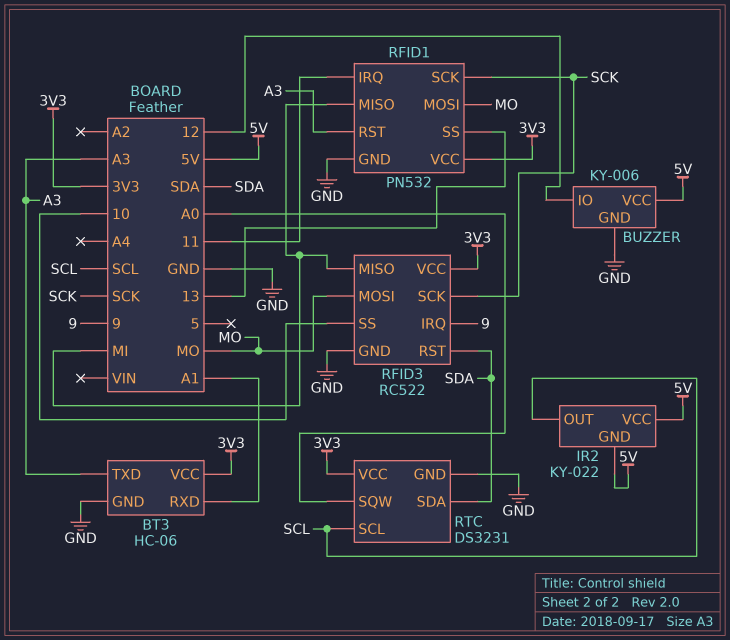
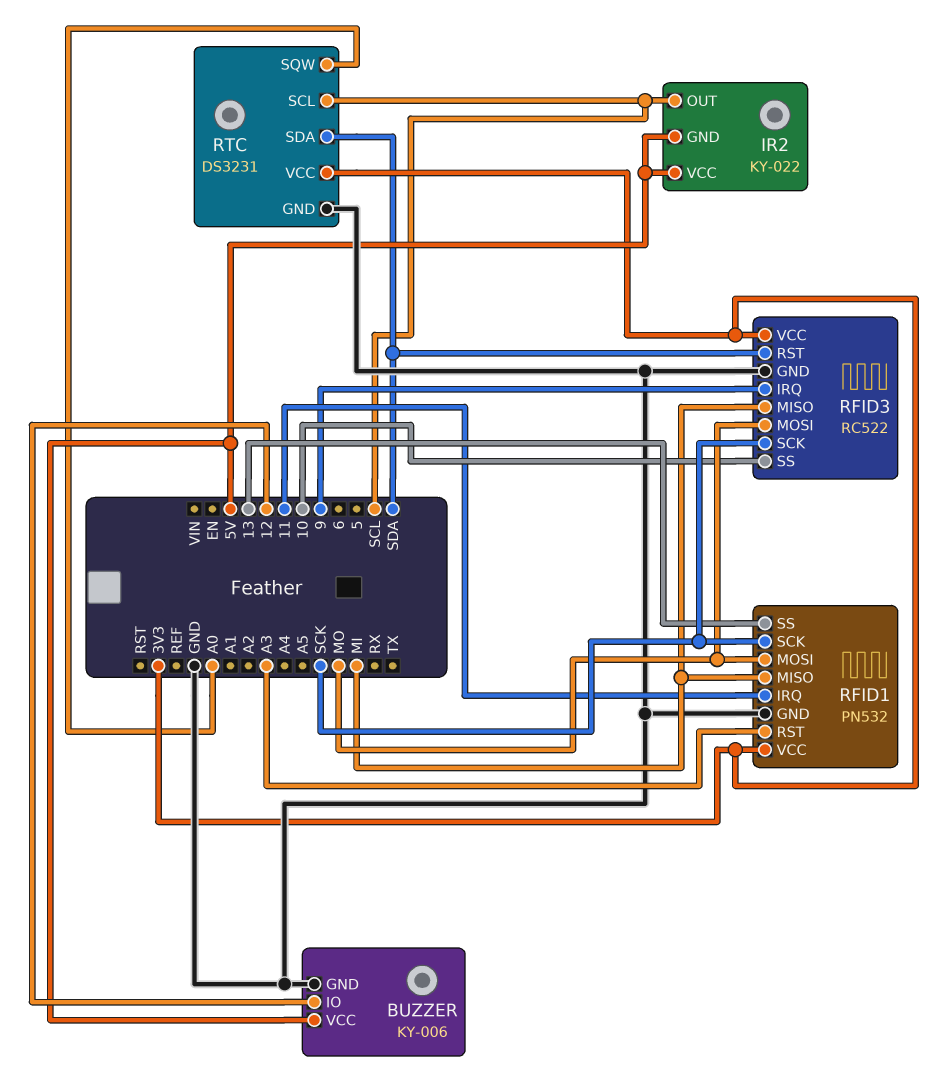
BT3: HC-06 -> none
BT3 pin GND: GND -> none
BT3 pin RXD: A1 -> none
BT3 pin TXD: A3 -> none
BT3 pin VCC: 3V3 -> none

